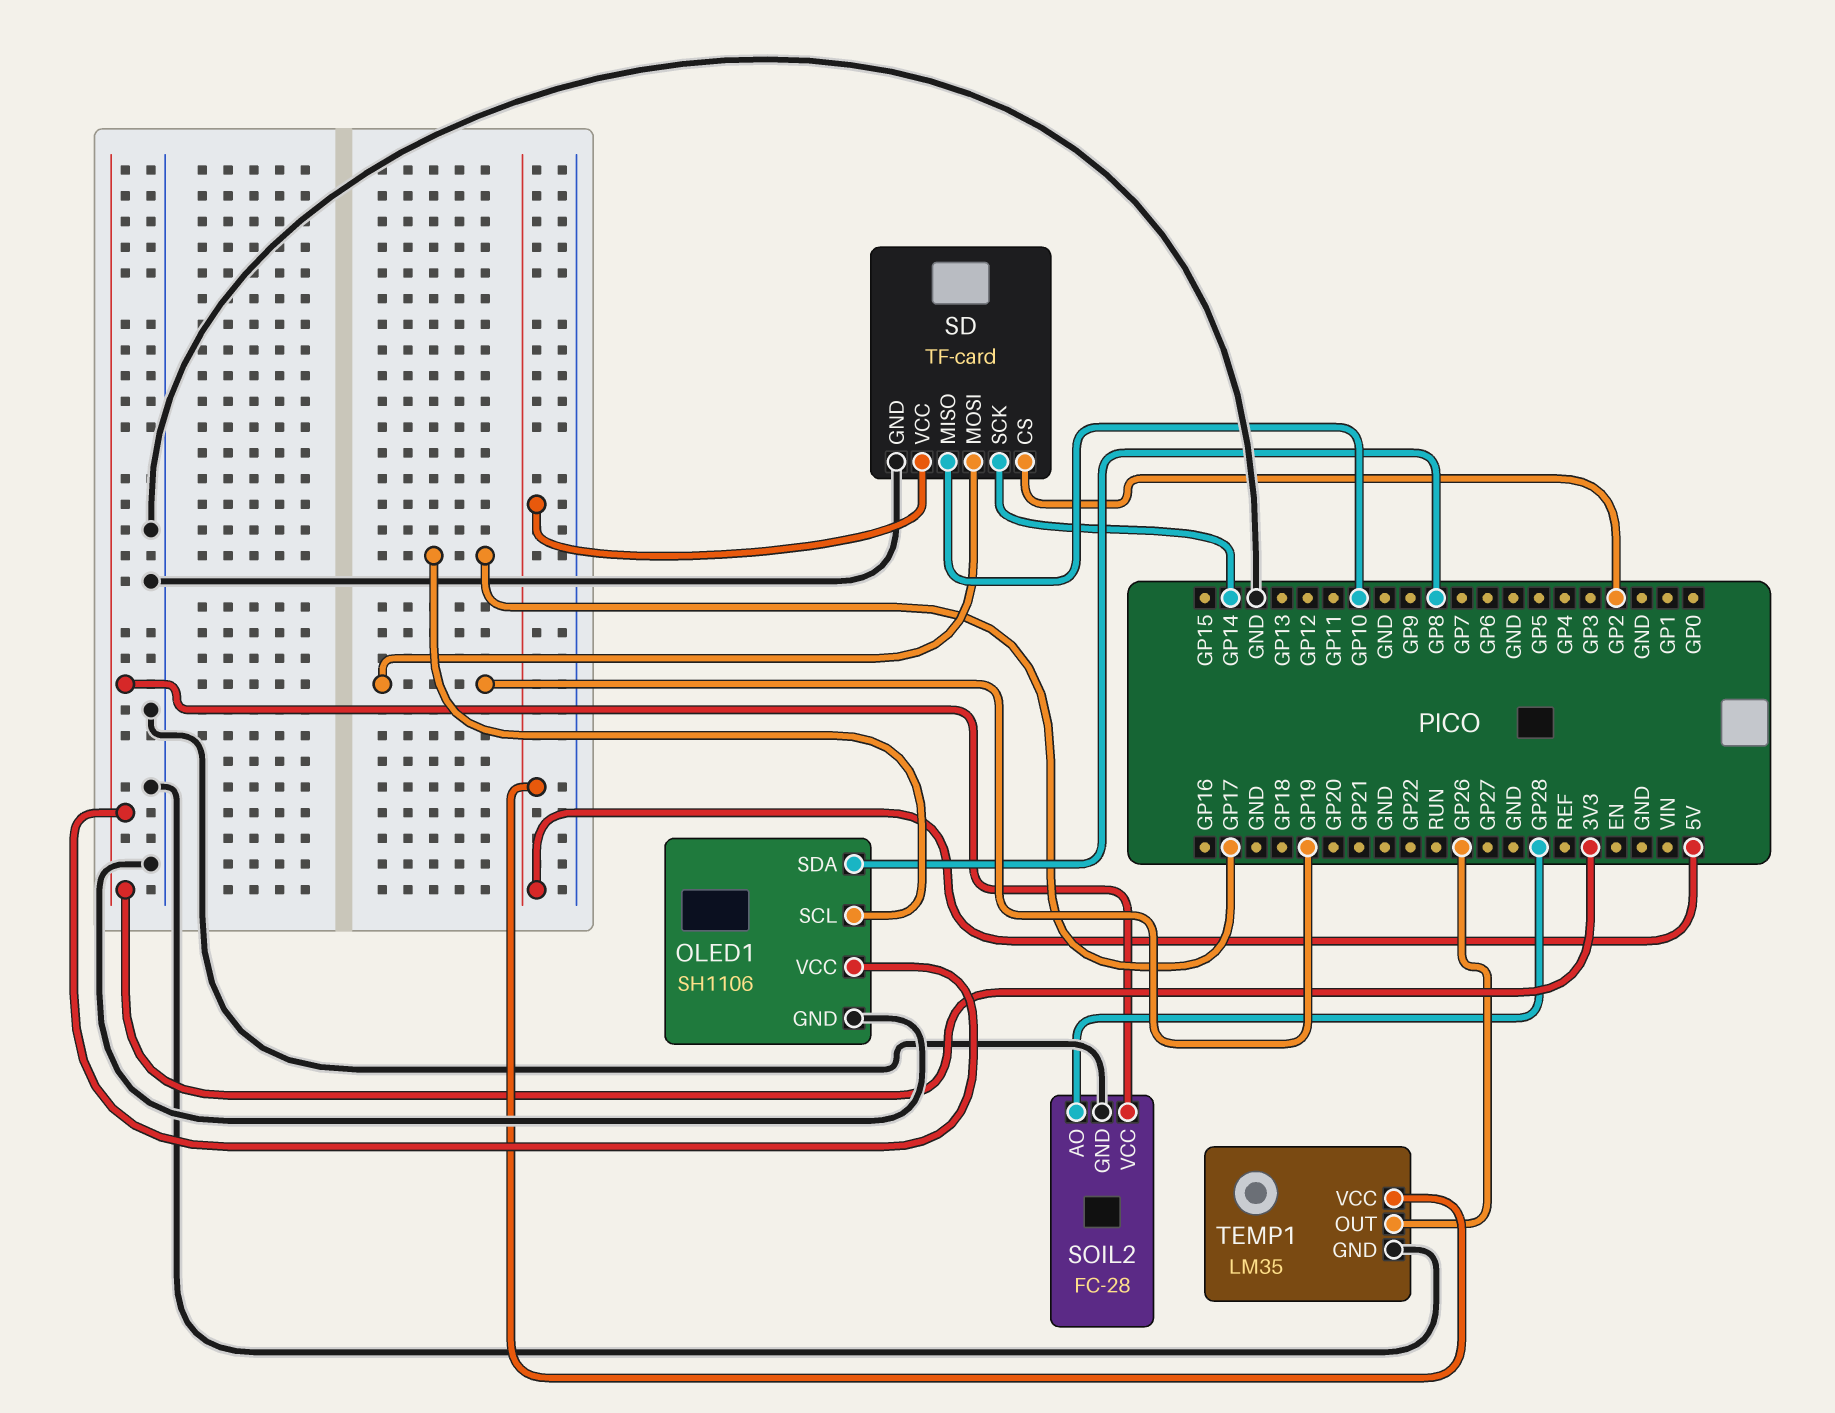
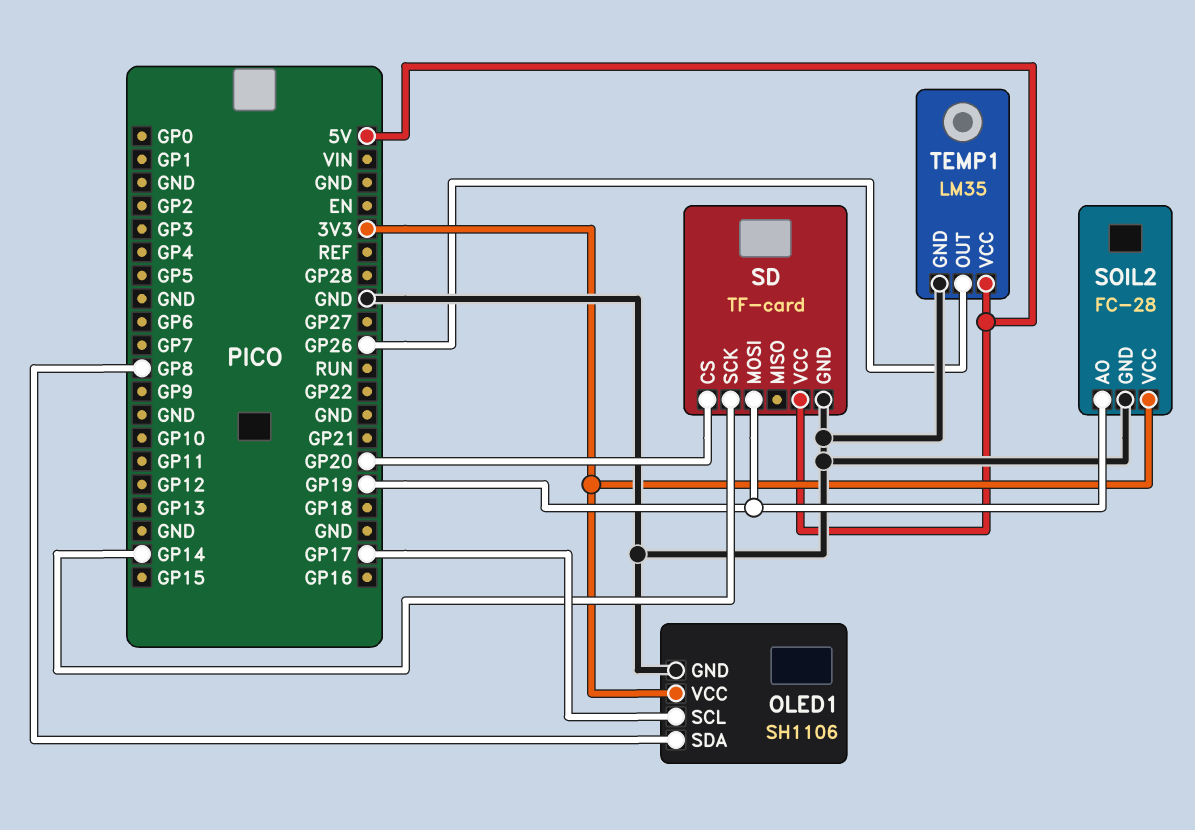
SD pin CS: GP2 -> GP20
SD pin MISO: GP10 -> none
SOIL2 pin AO: GP28 -> GP19

